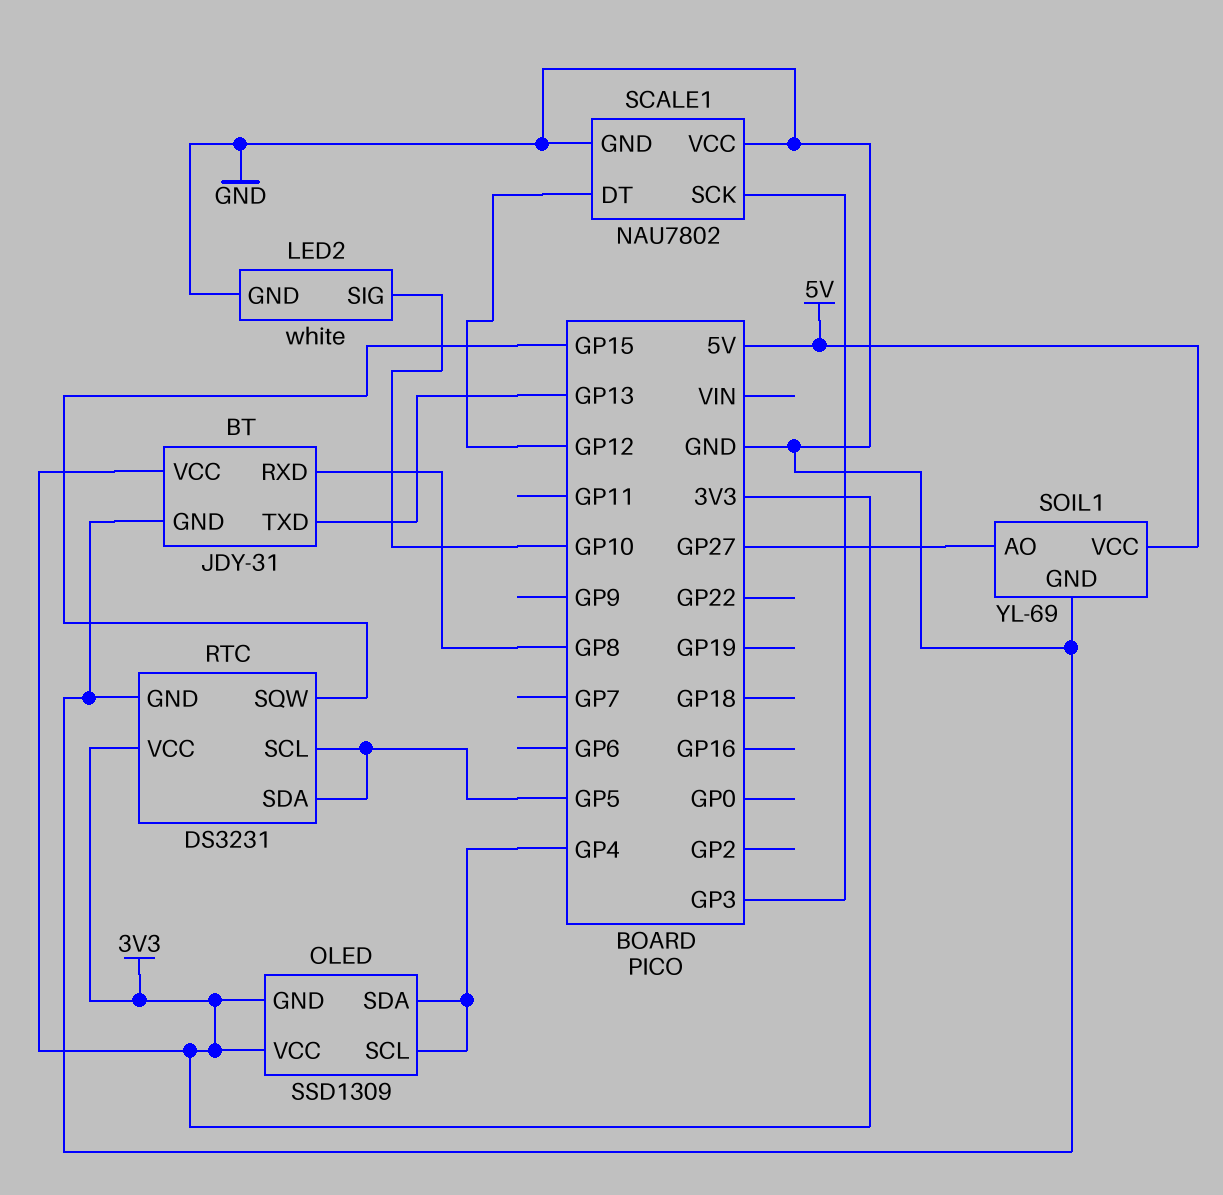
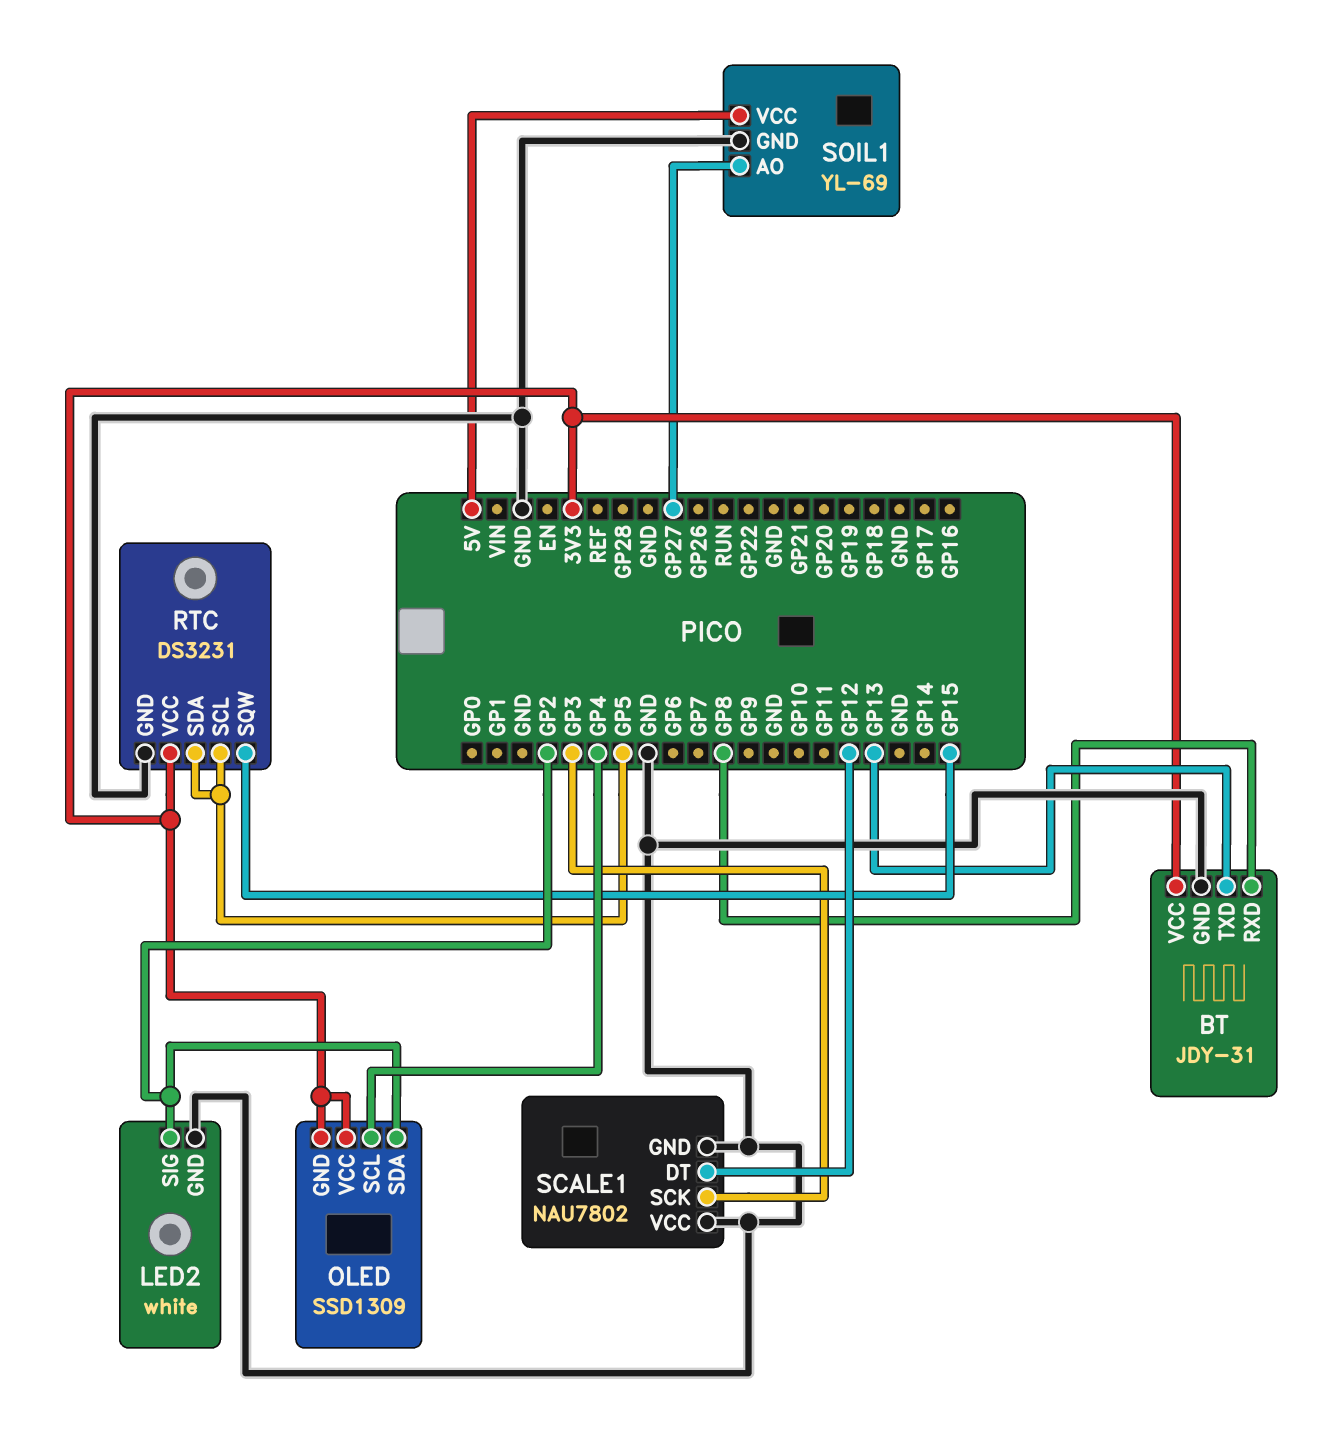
LED2 pin SIG: GP10 -> GP2
OLED pin SDA: GP4 -> GP2

